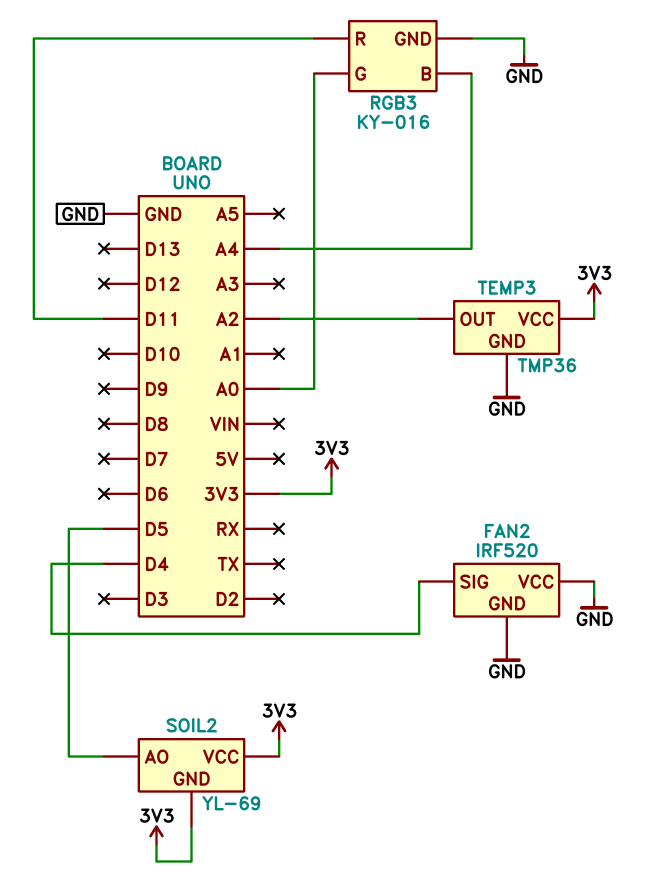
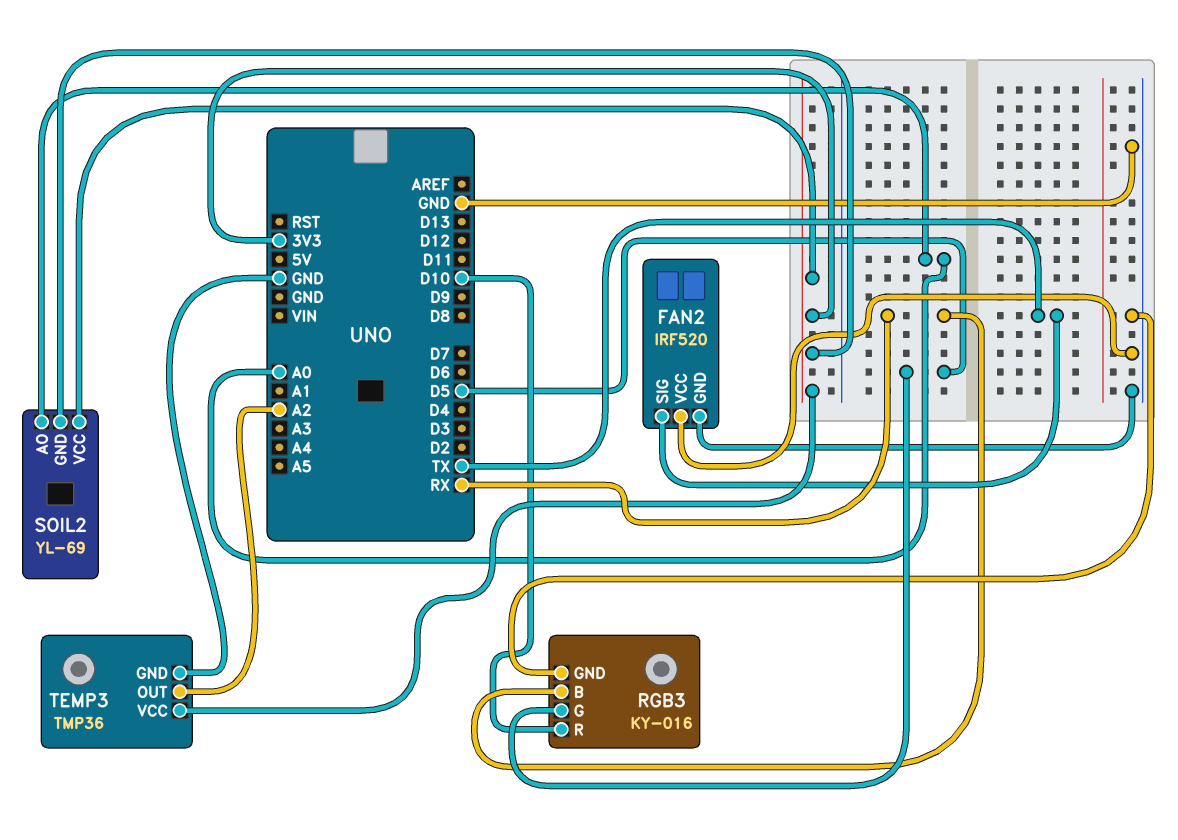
FAN2 pin SIG: D4 -> TX
RGB3 pin B: A4 -> RX
RGB3 pin G: A0 -> D5
RGB3 pin R: D11 -> D10
SOIL2 pin AO: D5 -> A0

